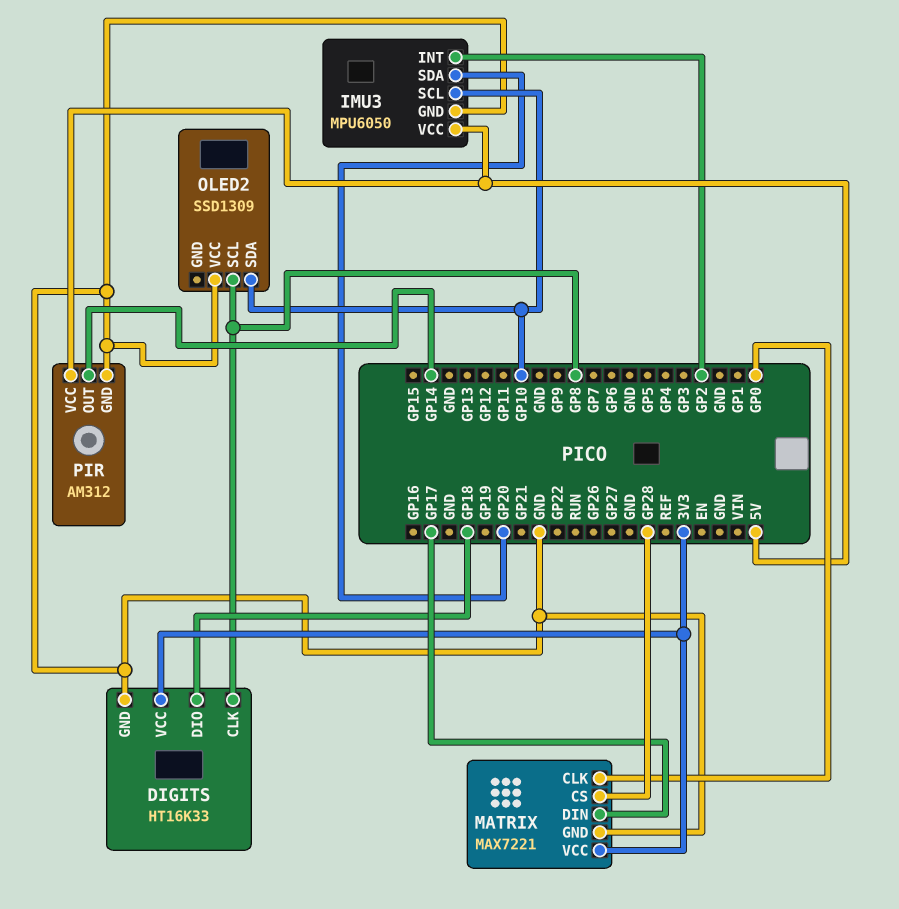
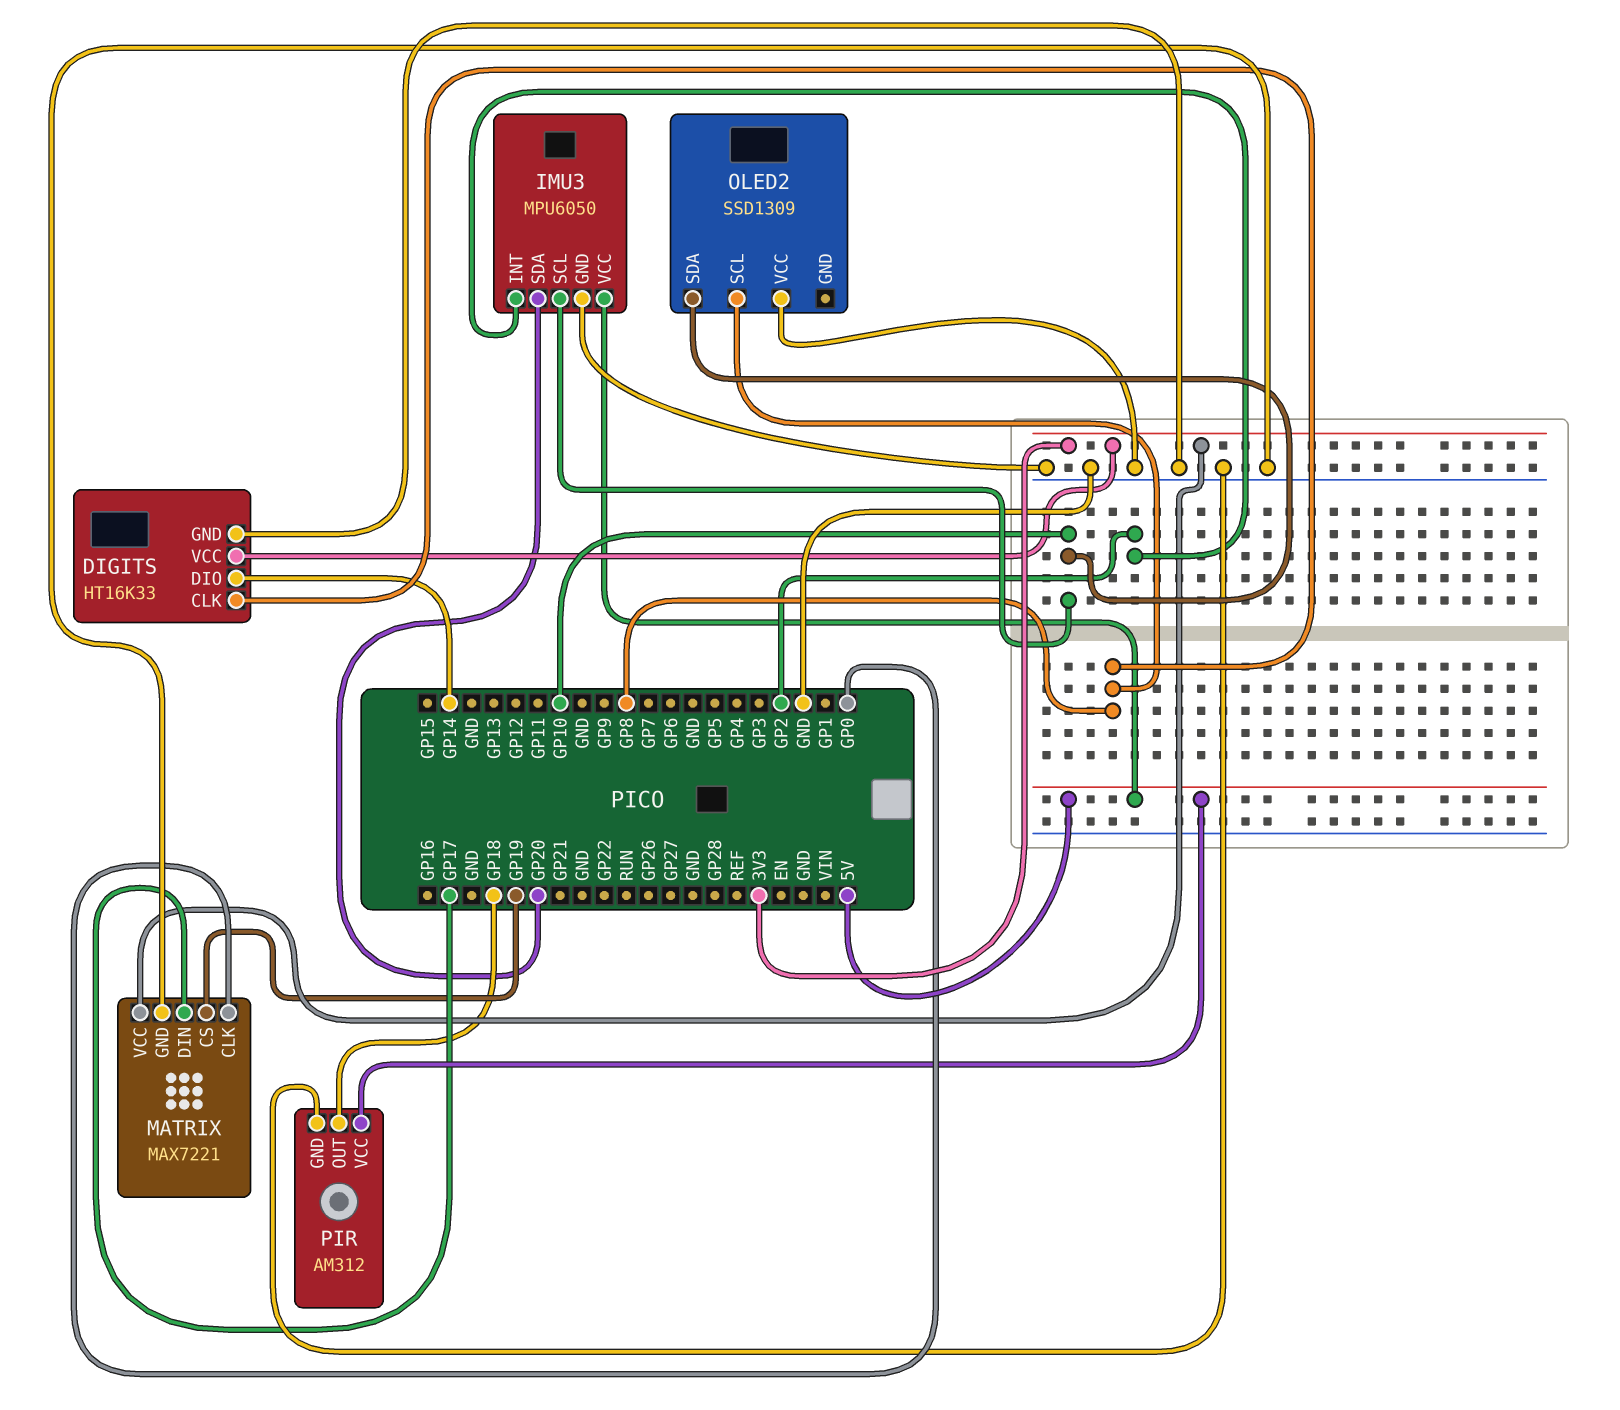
DIGITS pin DIO: GP18 -> GP14
MATRIX pin CS: GP28 -> GP19
PIR pin OUT: GP14 -> GP18

